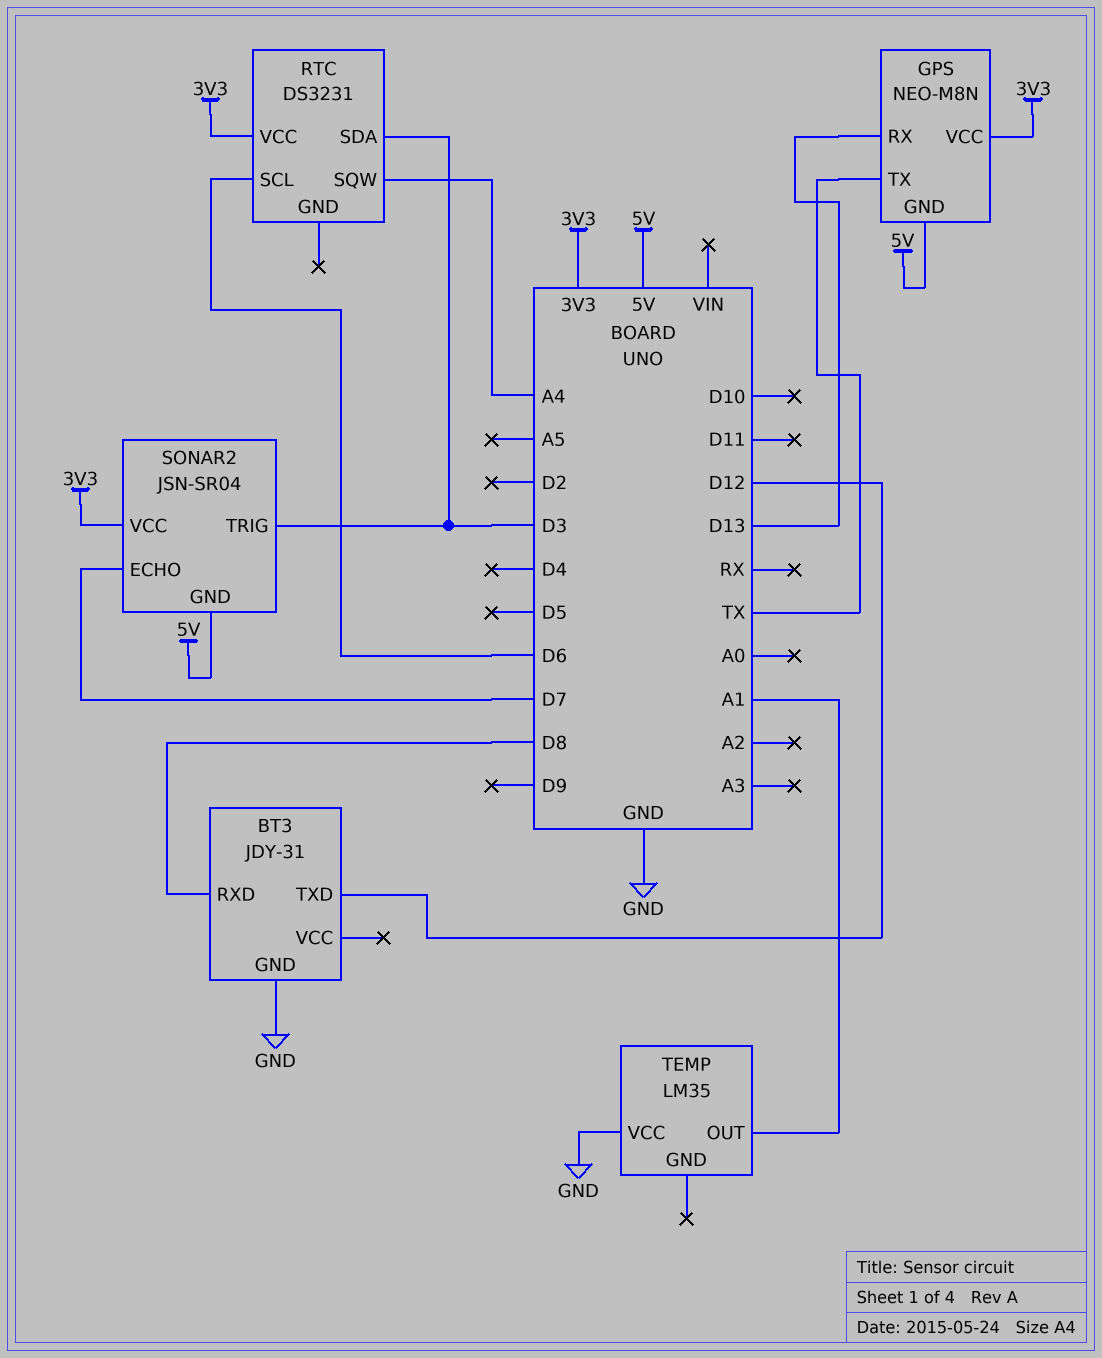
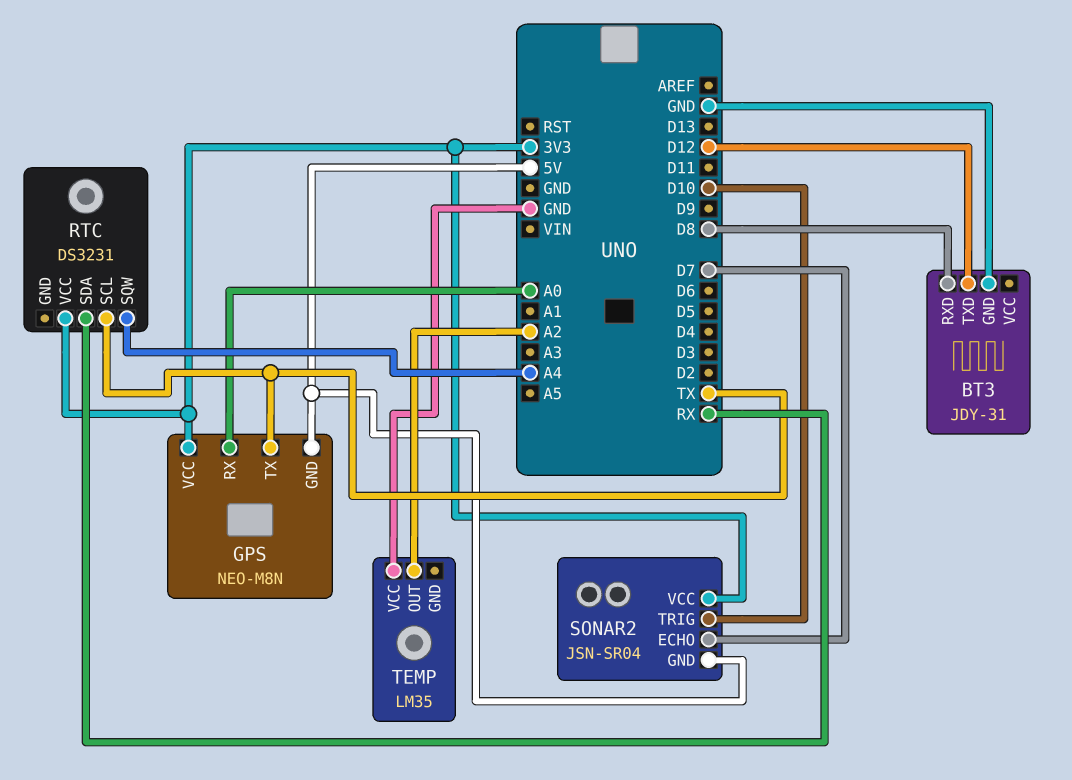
GPS pin RX: D13 -> A0
RTC pin SCL: D6 -> TX
RTC pin SDA: D3 -> RX
SONAR2 pin TRIG: D3 -> D10
TEMP pin OUT: A1 -> A2

